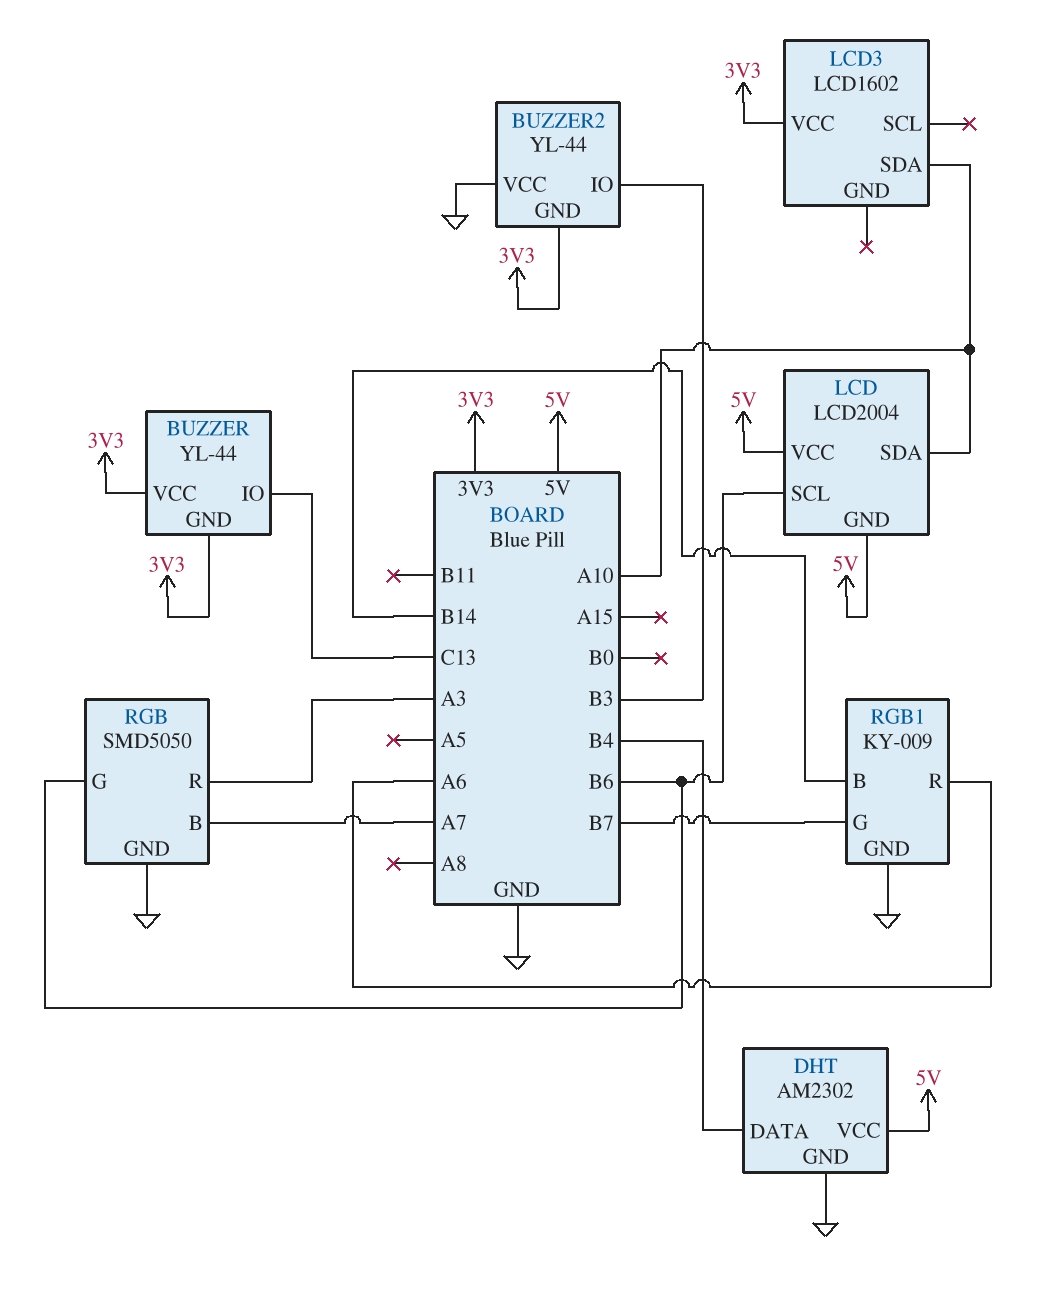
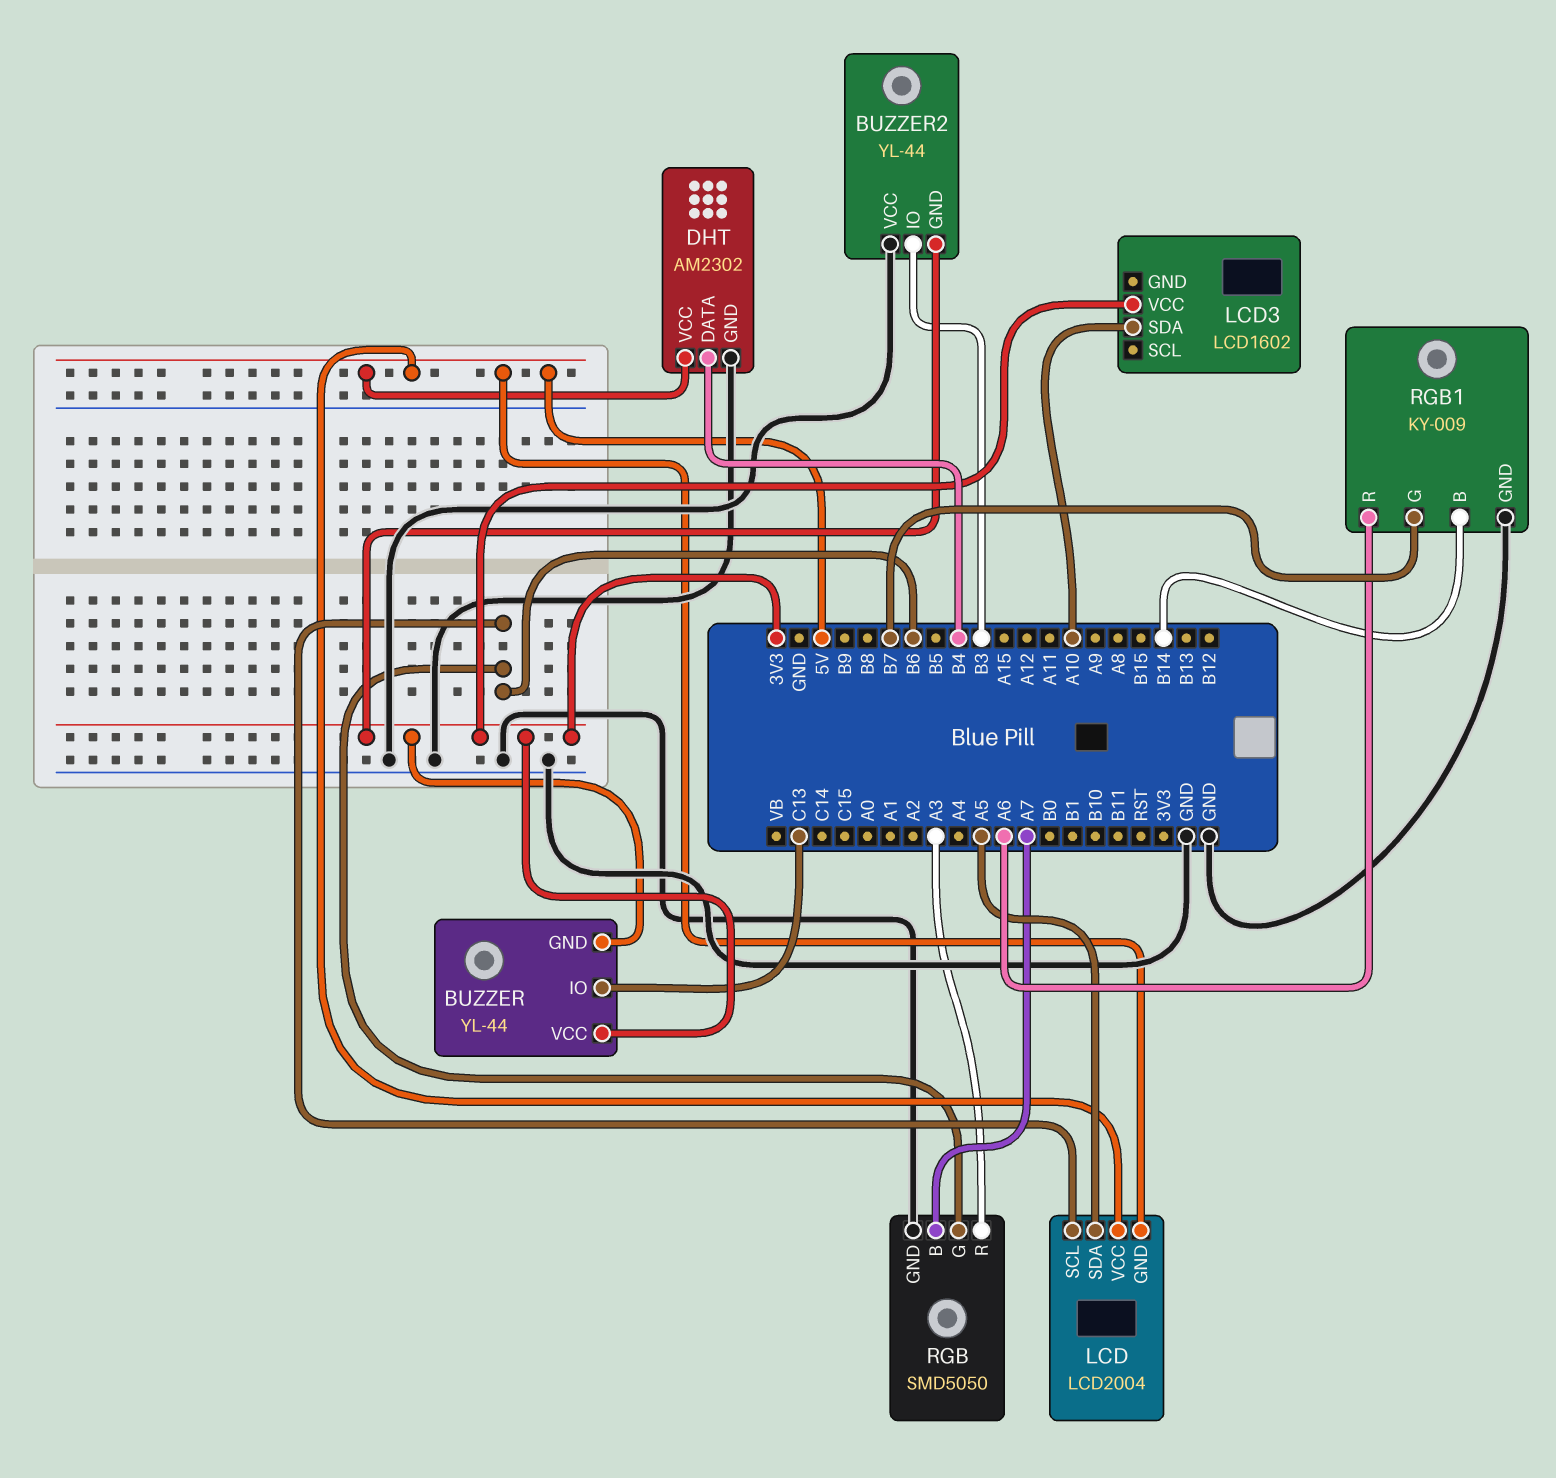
LCD pin SDA: A10 -> A5

